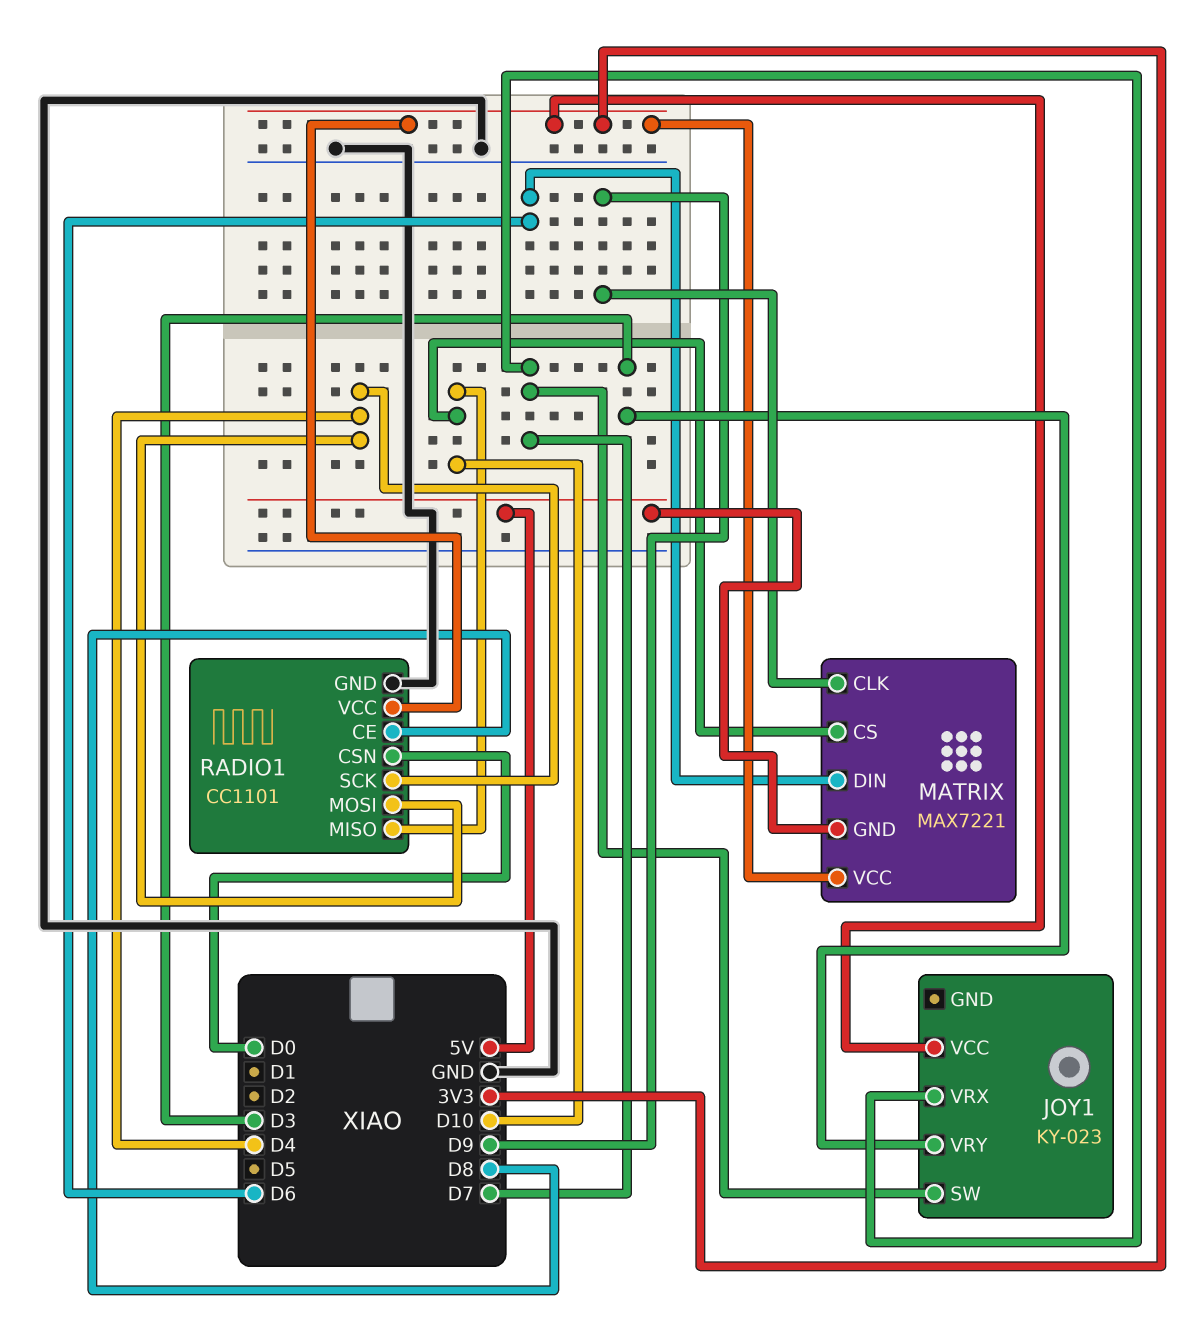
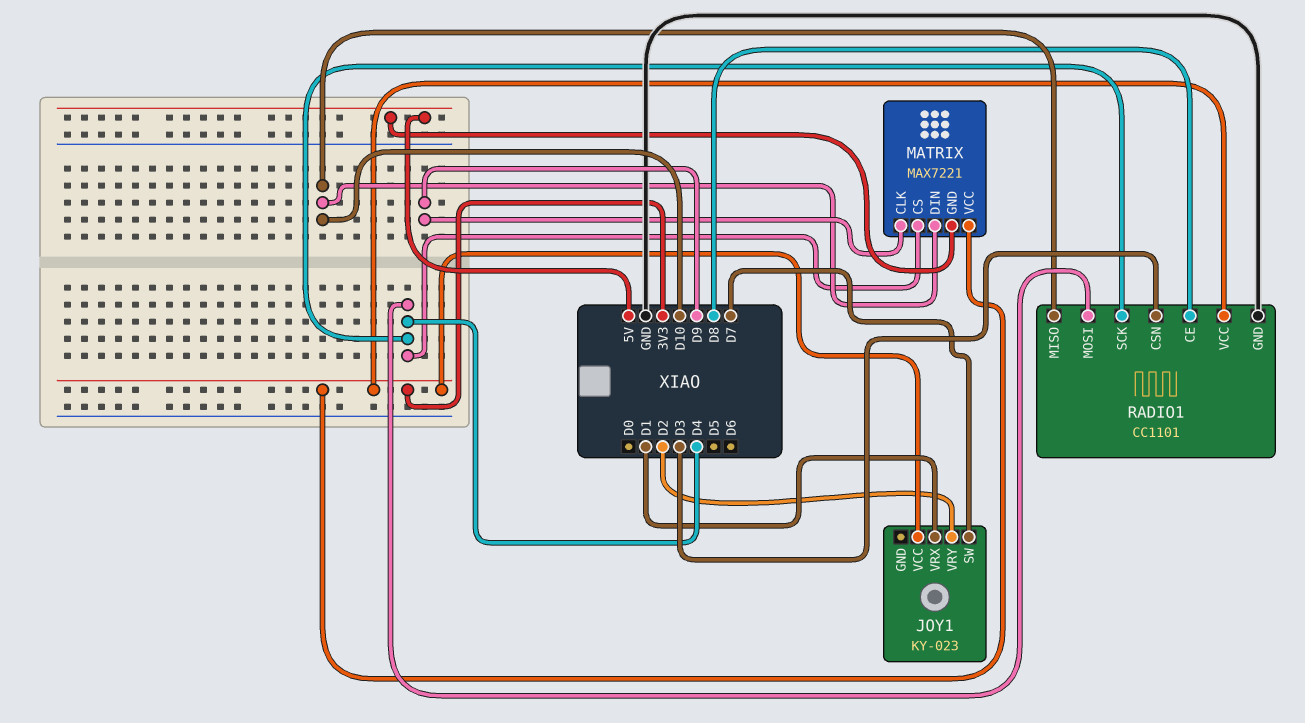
JOY1 pin VRX: D7 -> D1
JOY1 pin VRY: D3 -> D2
MATRIX pin CS: D10 -> D4
MATRIX pin DIN: D6 -> D10
RADIO1 pin CSN: D0 -> D3

